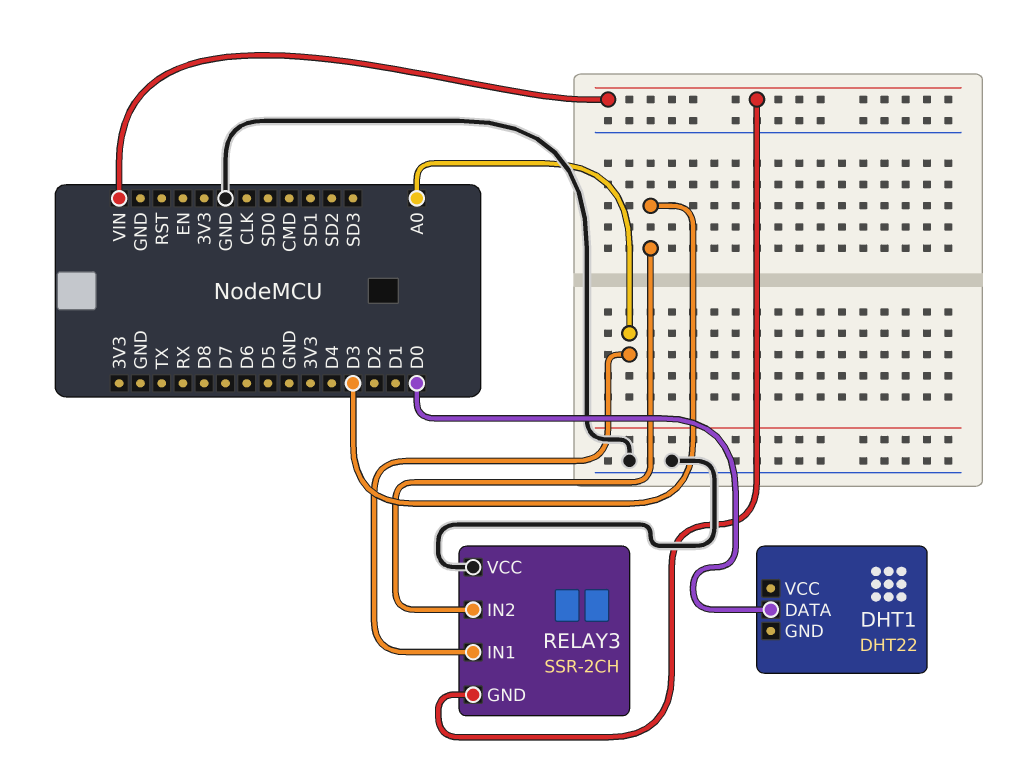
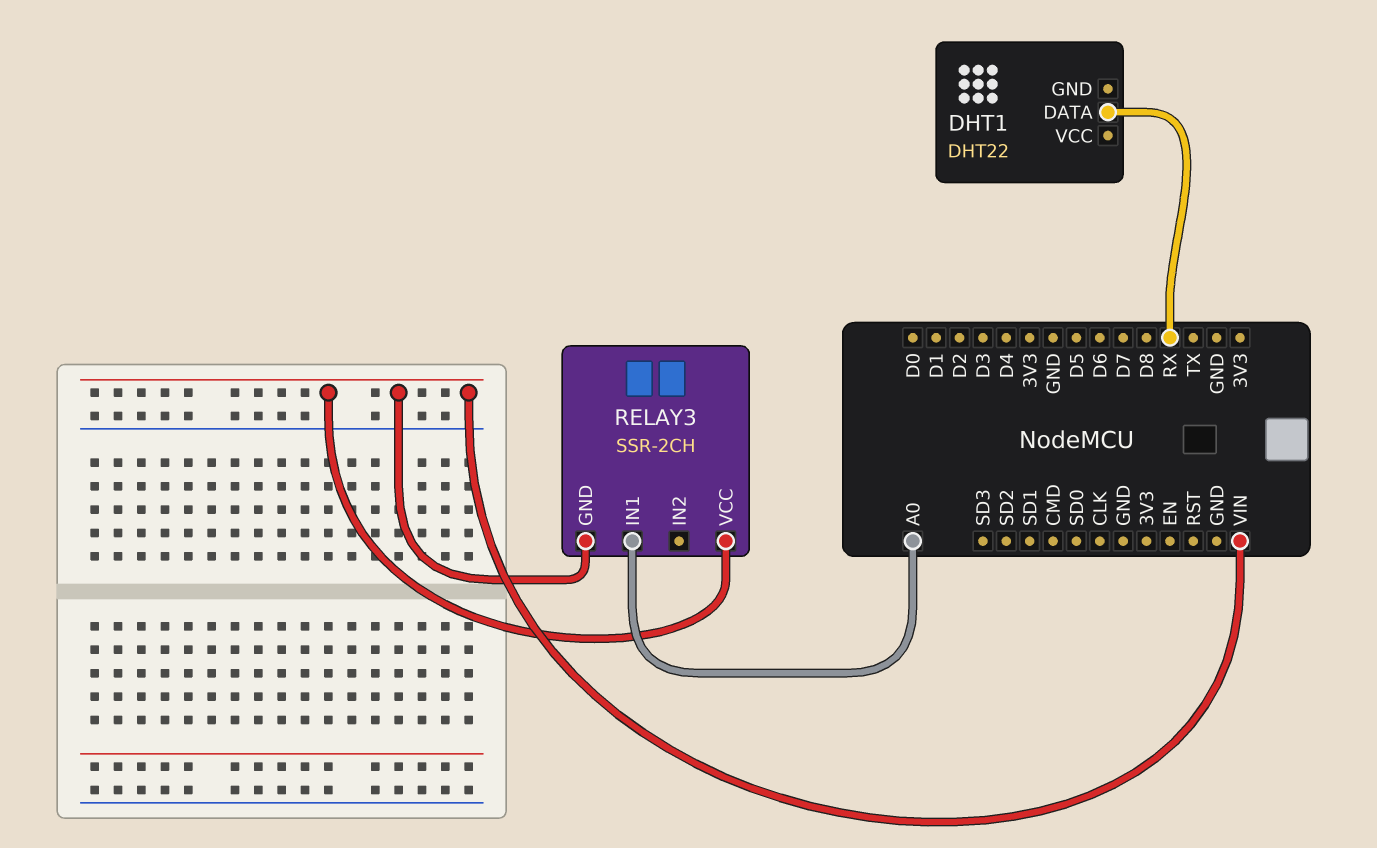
DHT1 pin DATA: D0 -> RX
RELAY3 pin IN2: D3 -> none
RELAY3 pin VCC: GND -> VIN

